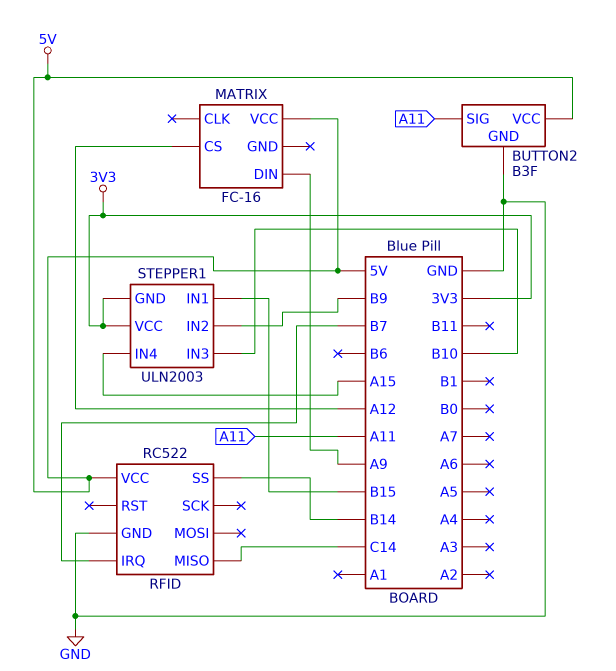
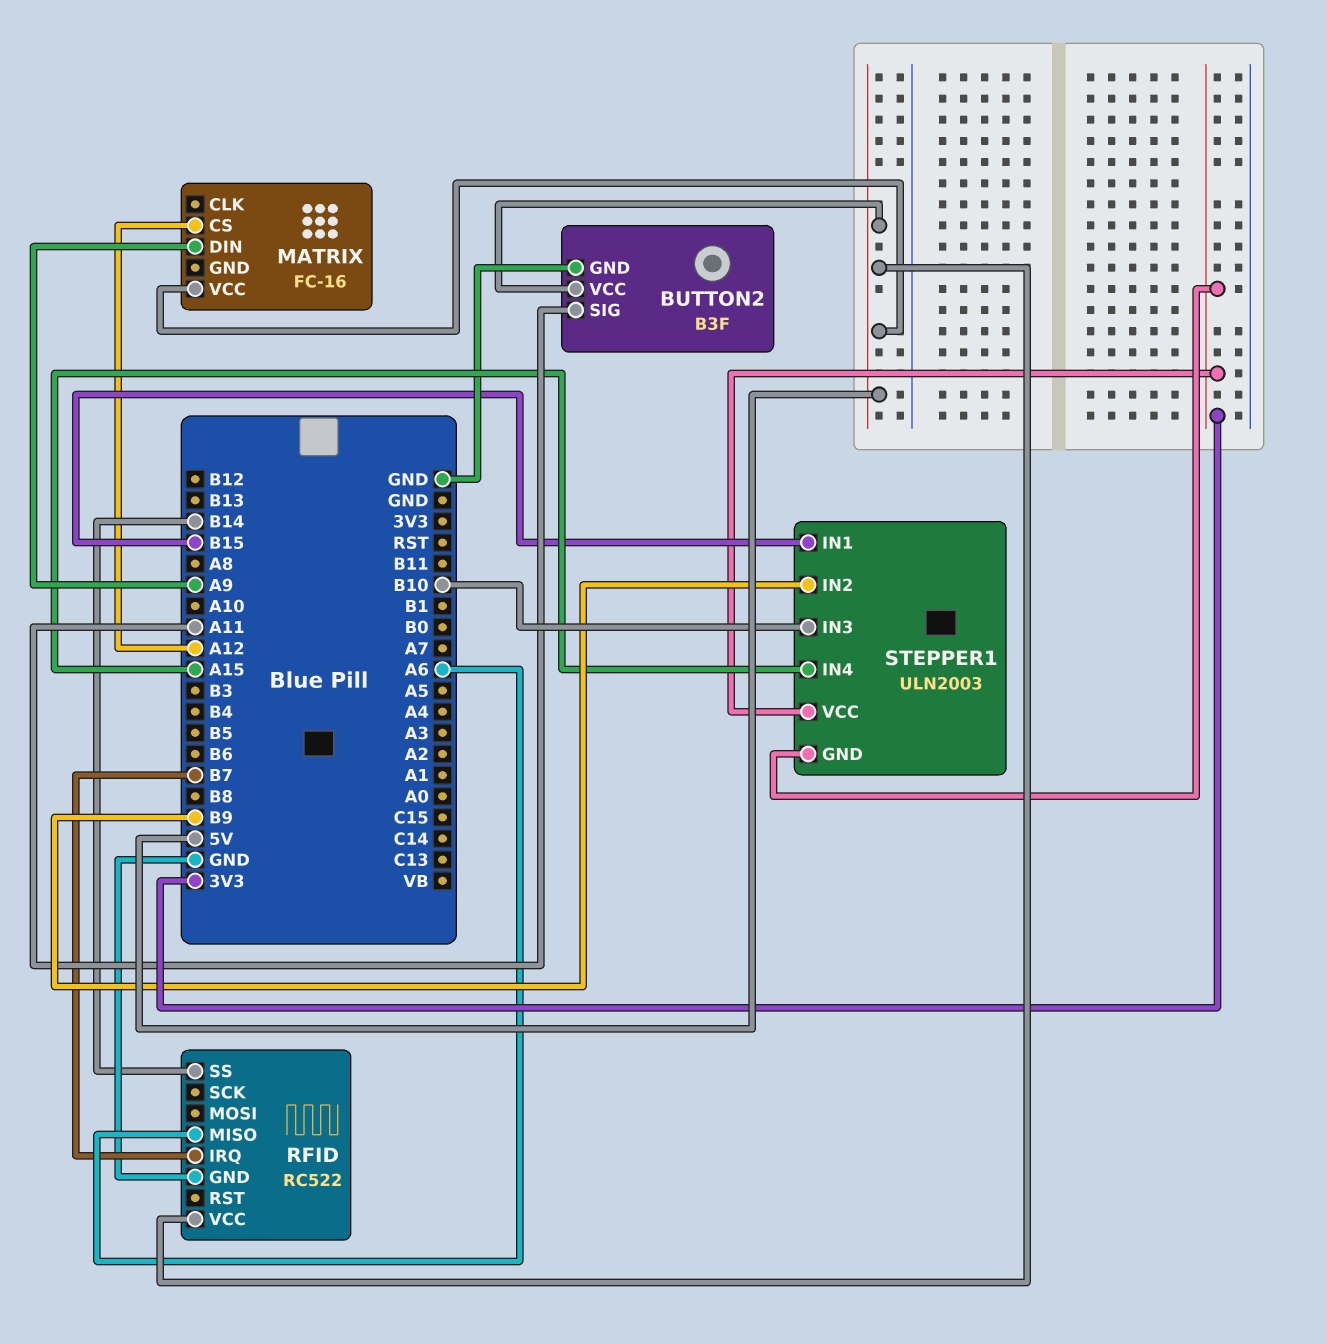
RFID pin MISO: C14 -> A6

